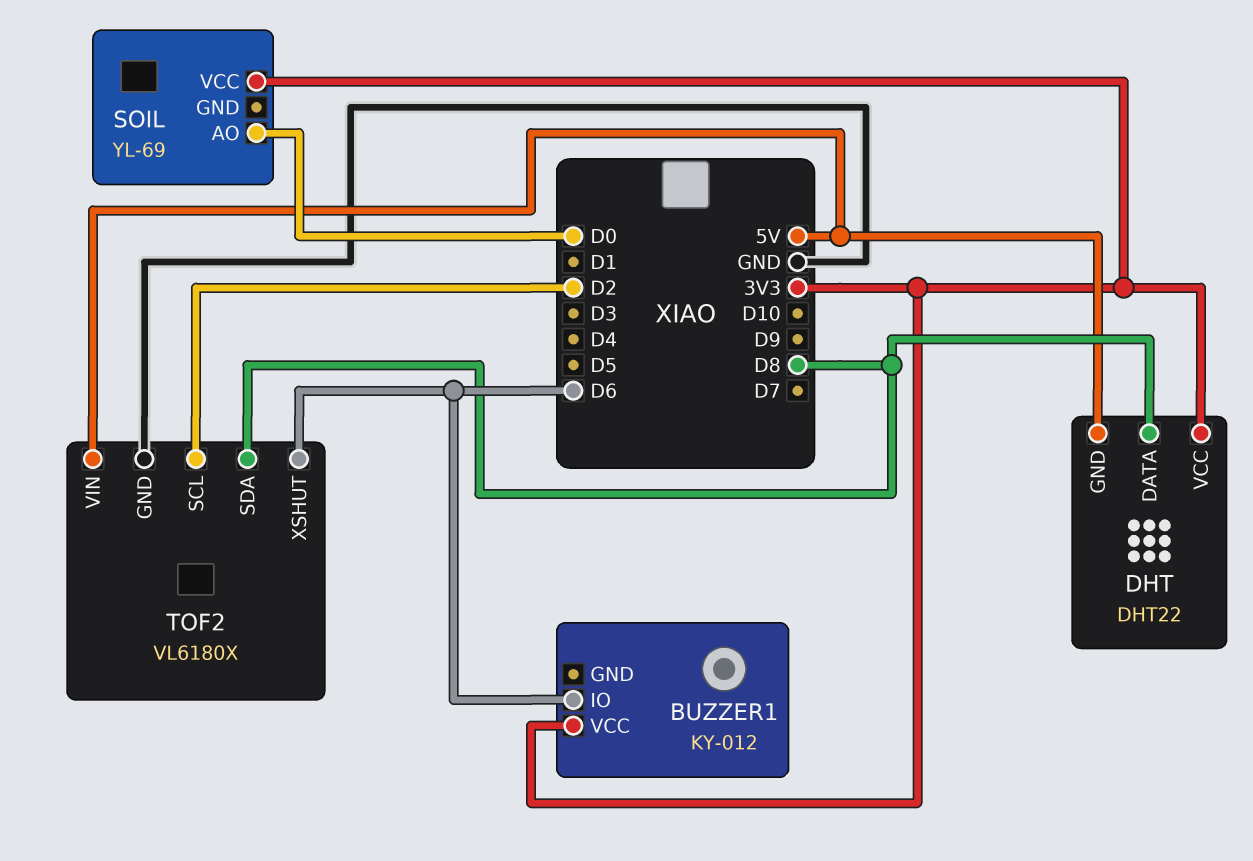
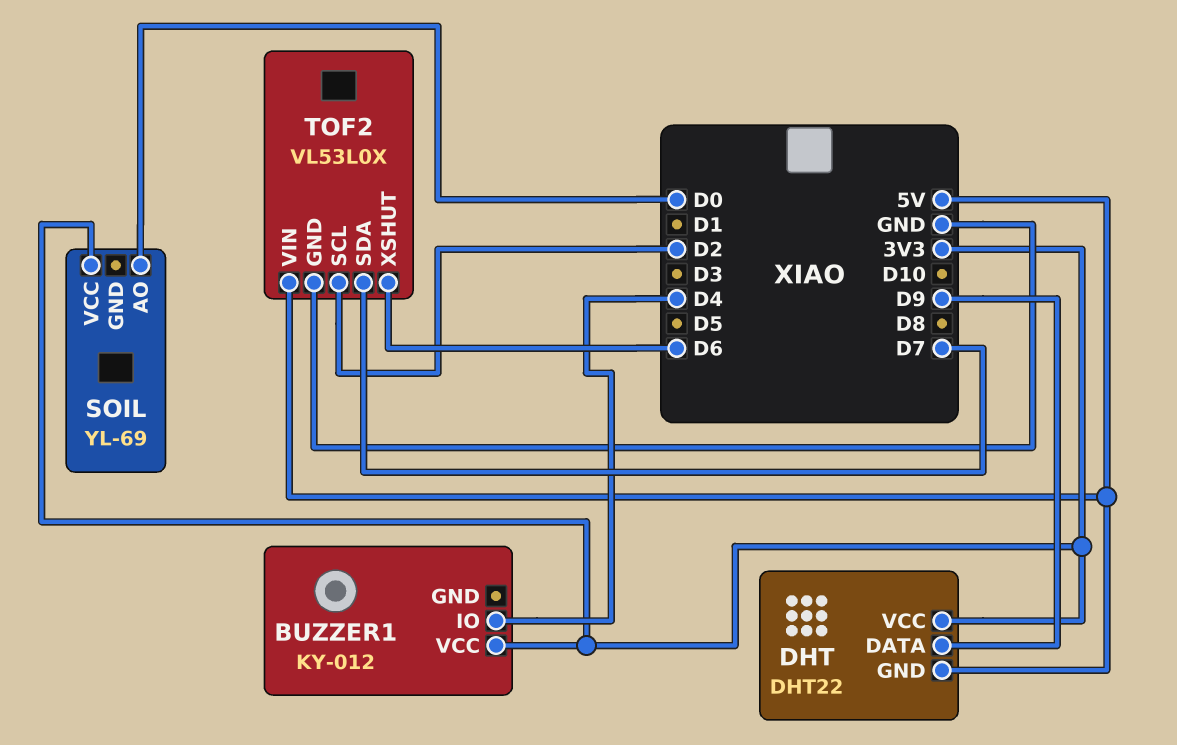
BUZZER1 pin IO: D6 -> D4
DHT pin DATA: D8 -> D9
TOF2: VL6180X -> VL53L0X
TOF2 pin SDA: D8 -> D7

